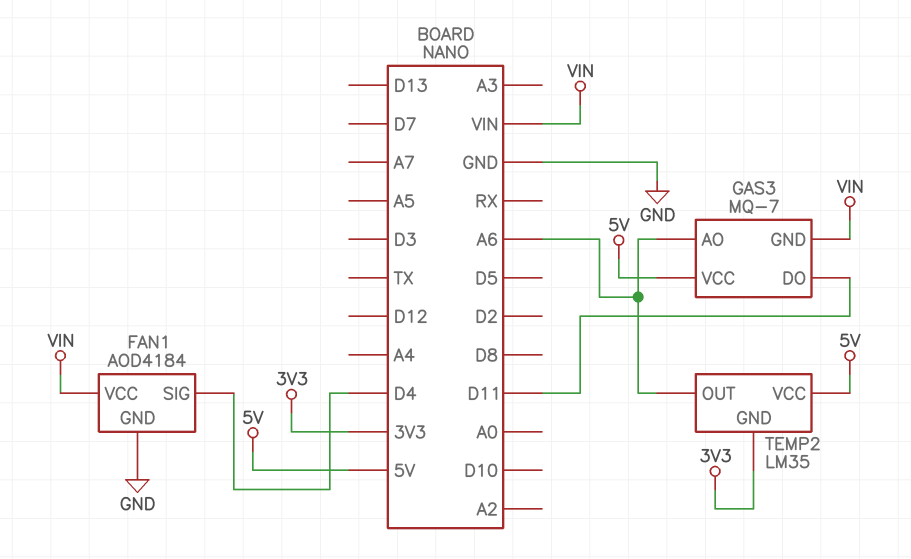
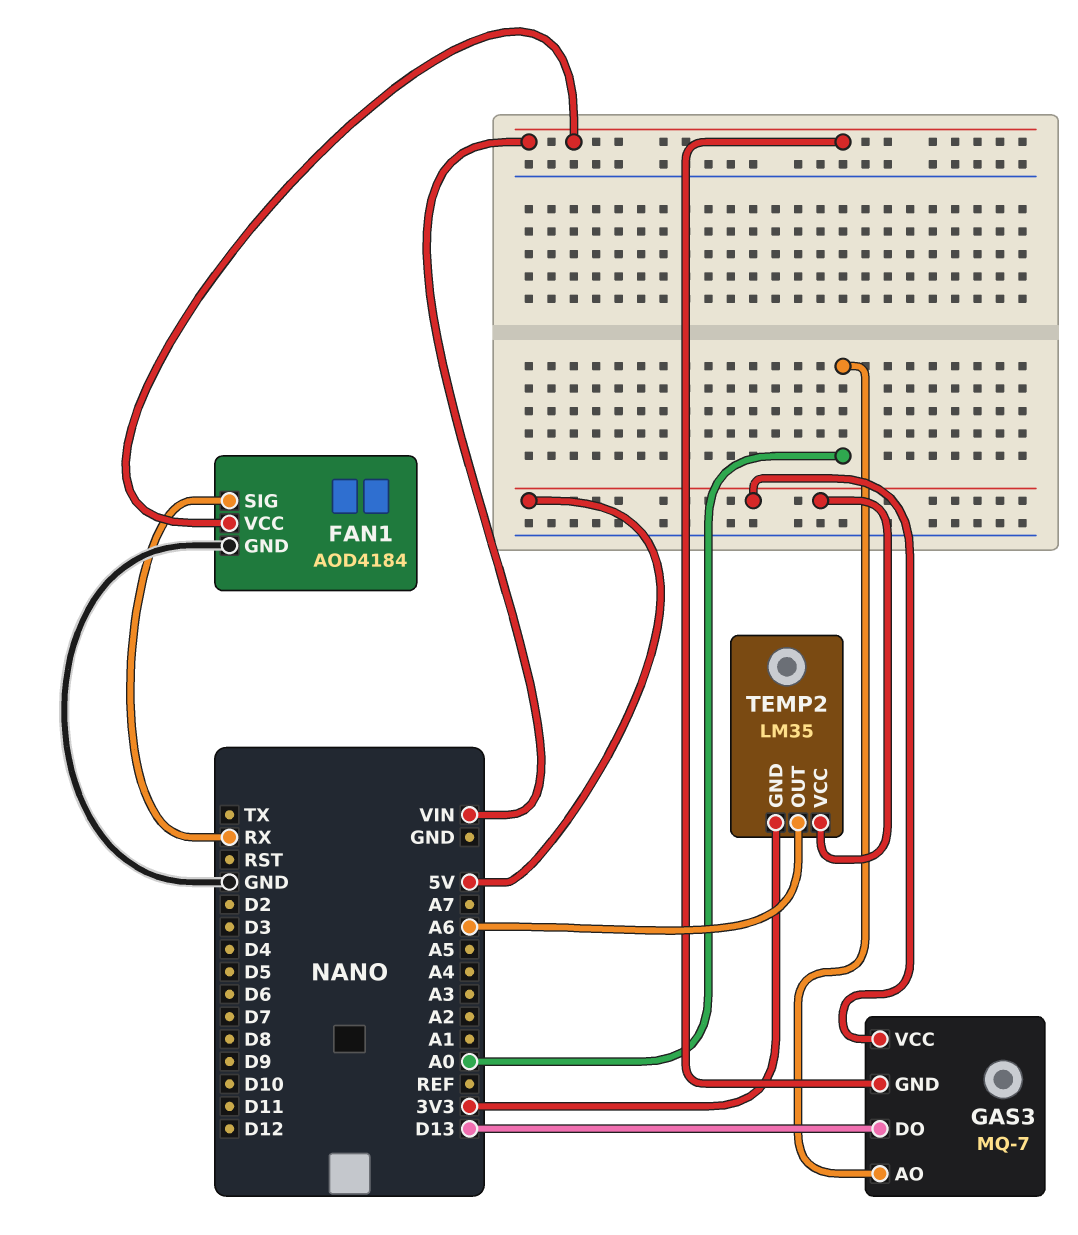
FAN1 pin SIG: D4 -> RX
GAS3 pin AO: A6 -> A0
GAS3 pin DO: D11 -> D13

